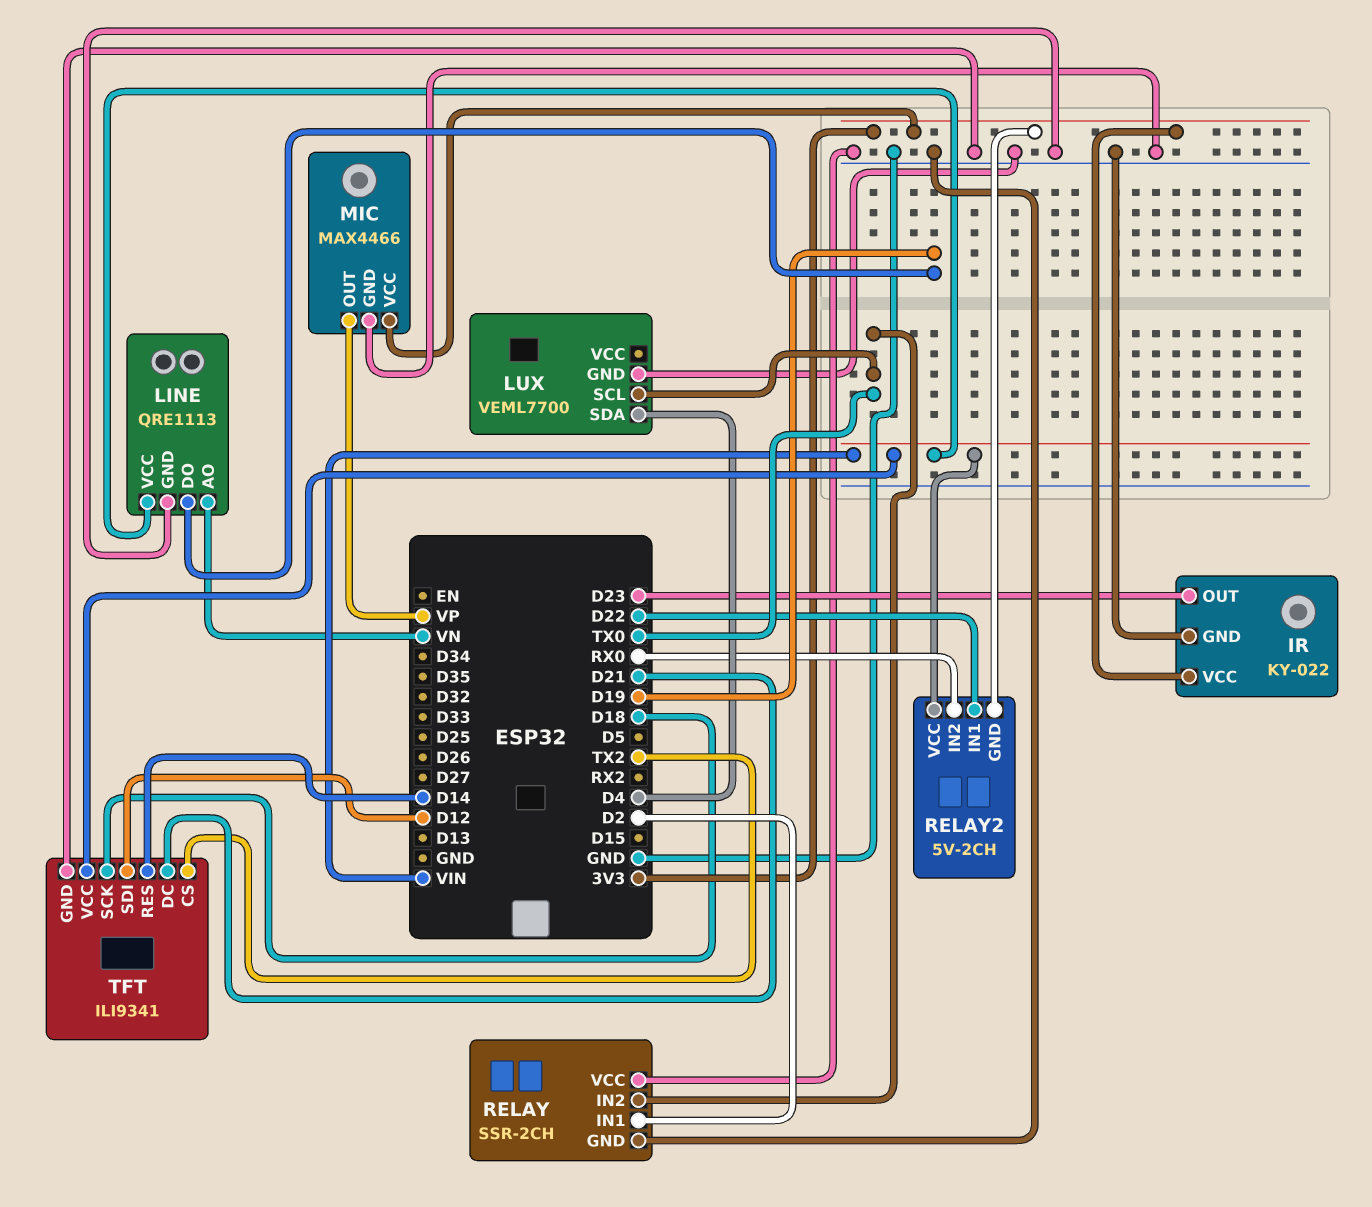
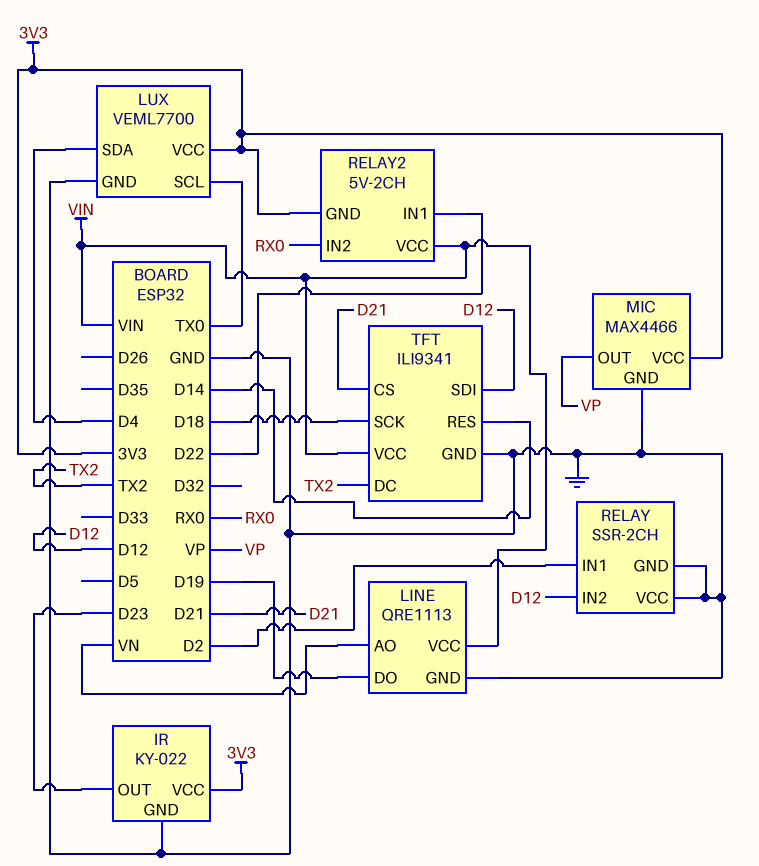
LUX pin VCC: none -> 3V3
RELAY pin IN2: TX0 -> D12
TFT pin CS: TX2 -> D21
TFT pin DC: D21 -> TX2

